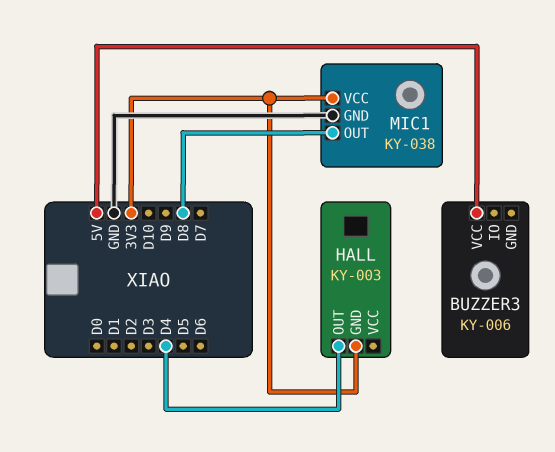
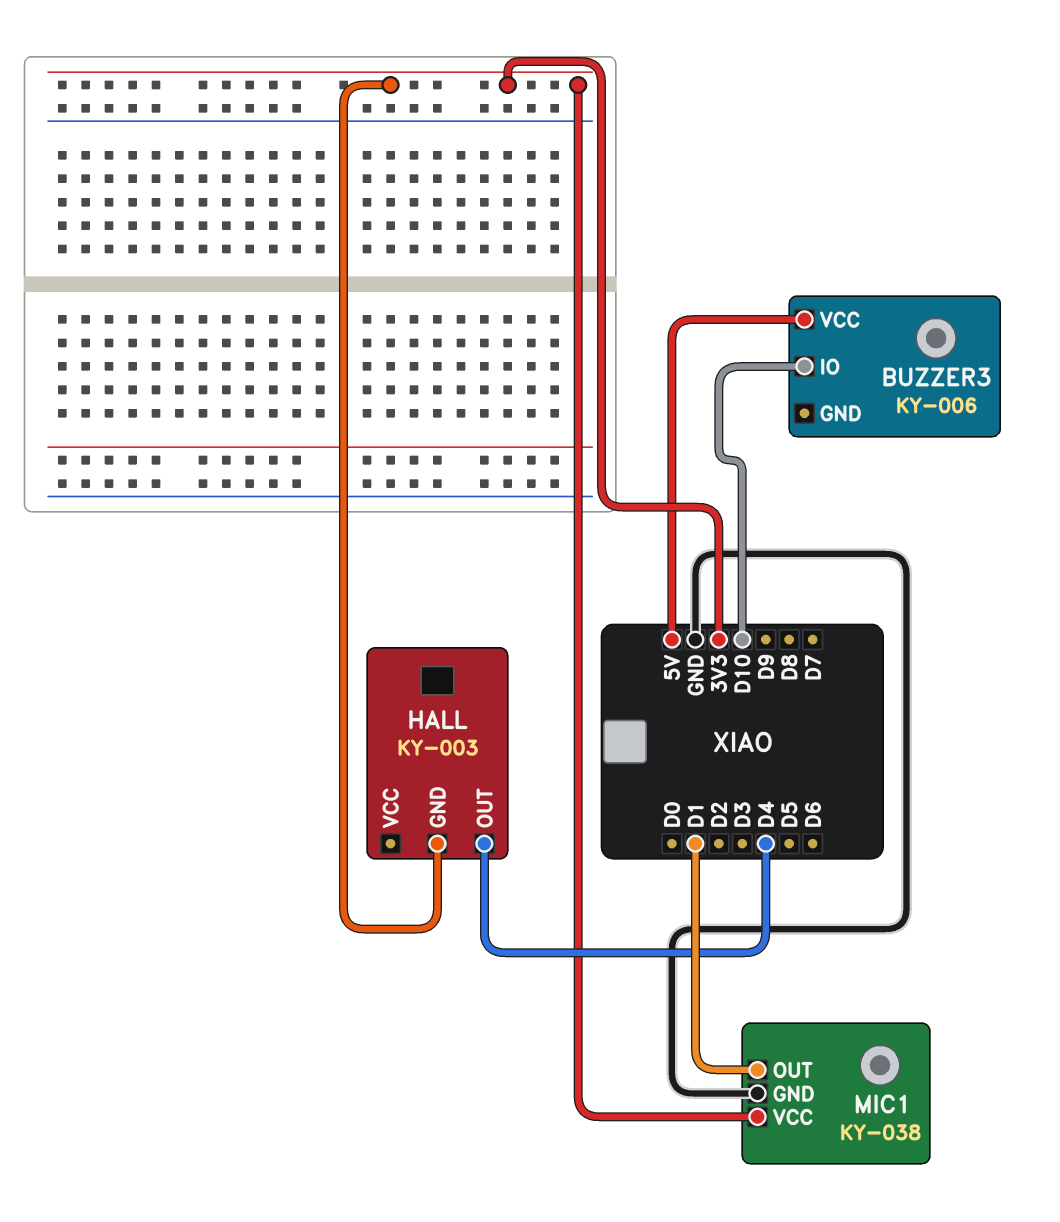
BUZZER3 pin IO: none -> D10
MIC1 pin OUT: D8 -> D1

